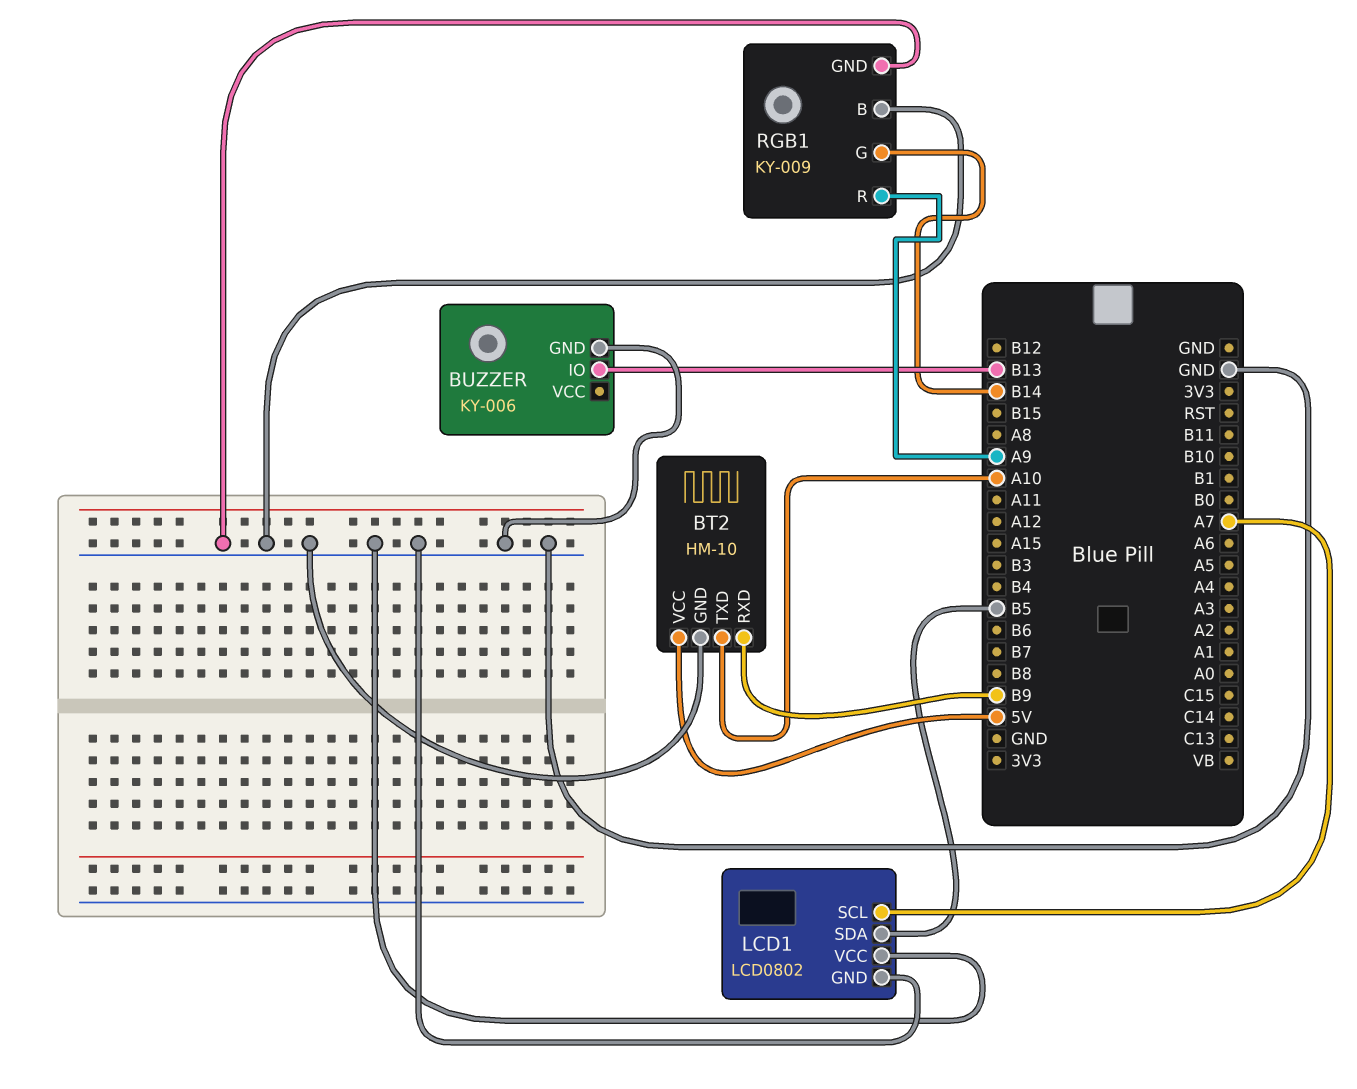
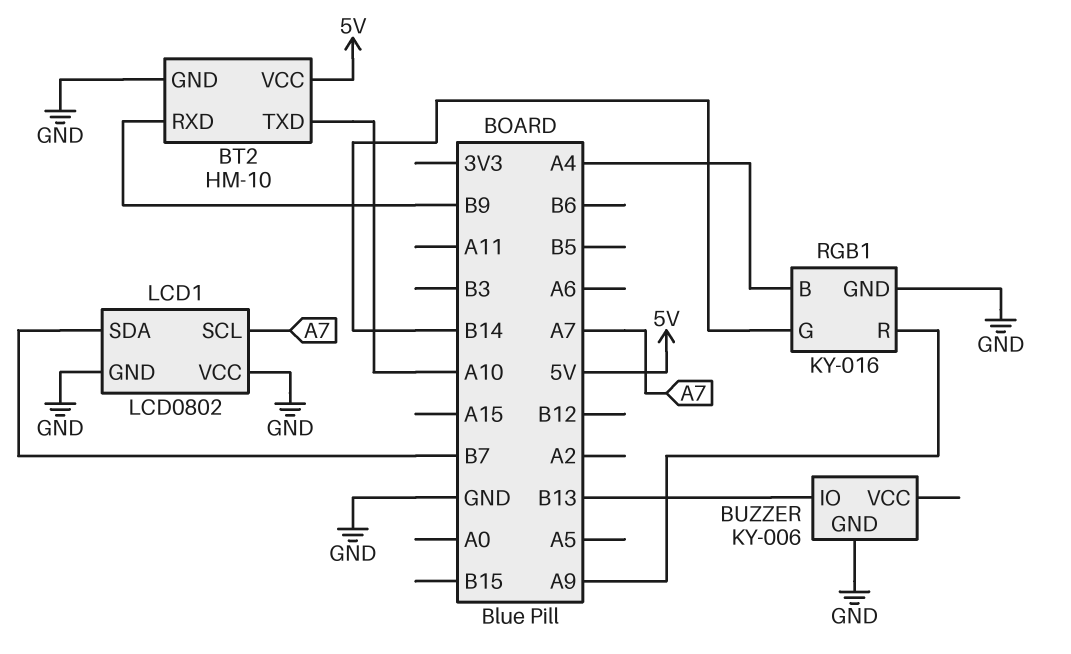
LCD1 pin SDA: B5 -> B7
RGB1: KY-009 -> KY-016
RGB1 pin B: GND -> A4

